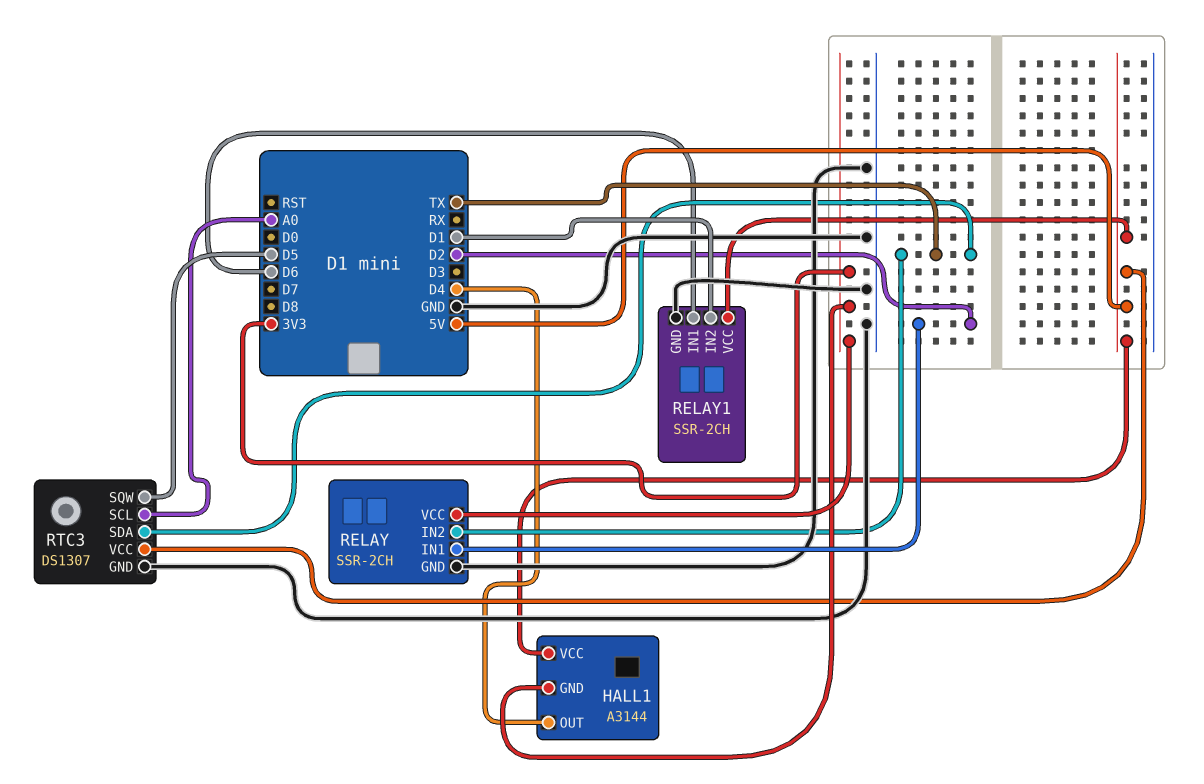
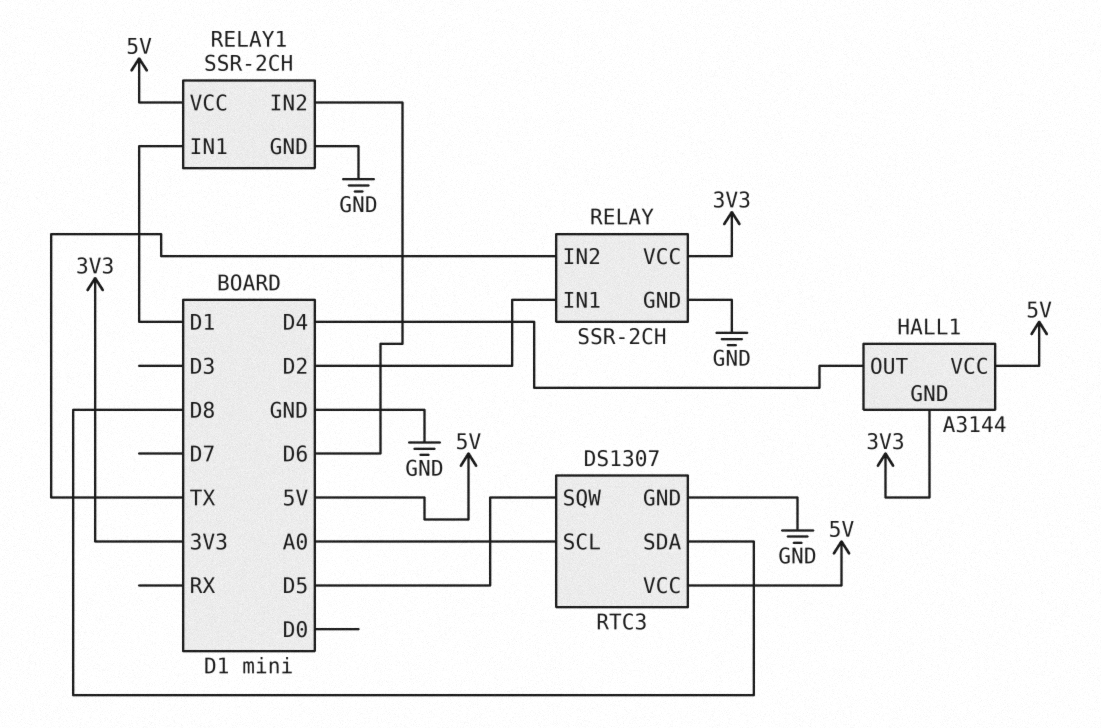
RELAY1 pin IN1: D6 -> D1
RELAY1 pin IN2: D1 -> D6
RTC3 pin SDA: TX -> D8

